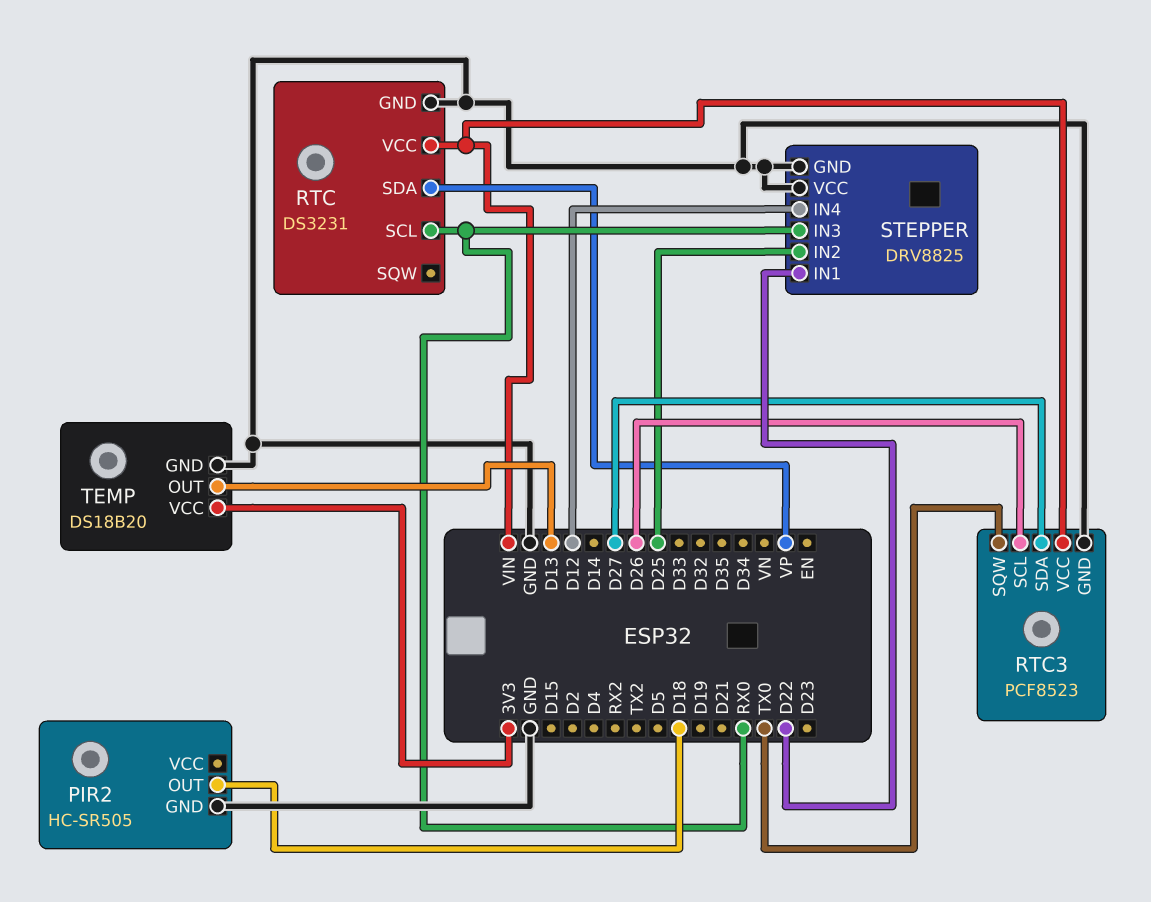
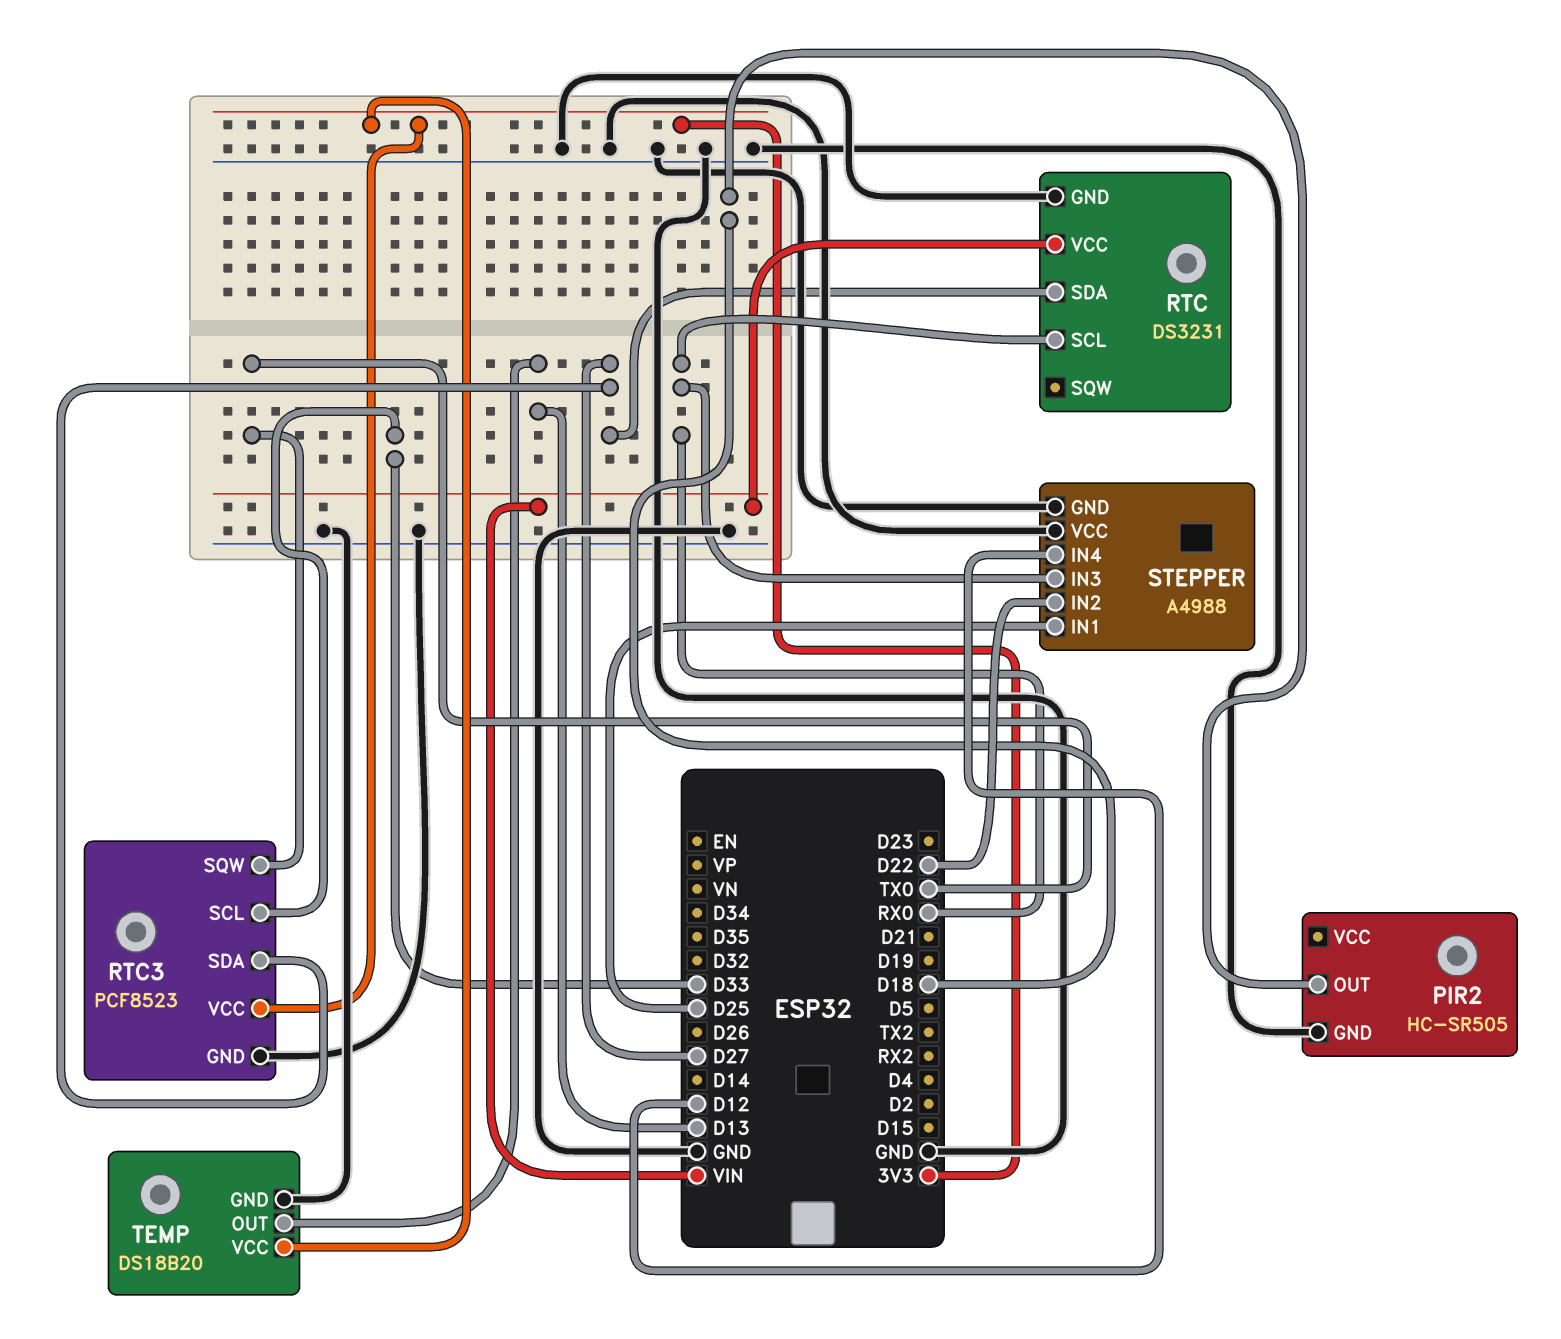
RTC pin SDA: VP -> D27
RTC3 pin SCL: D26 -> D33
RTC3 pin VCC: VIN -> 3V3
STEPPER: DRV8825 -> A4988
STEPPER pin IN1: D22 -> D25
STEPPER pin IN2: D25 -> D22

